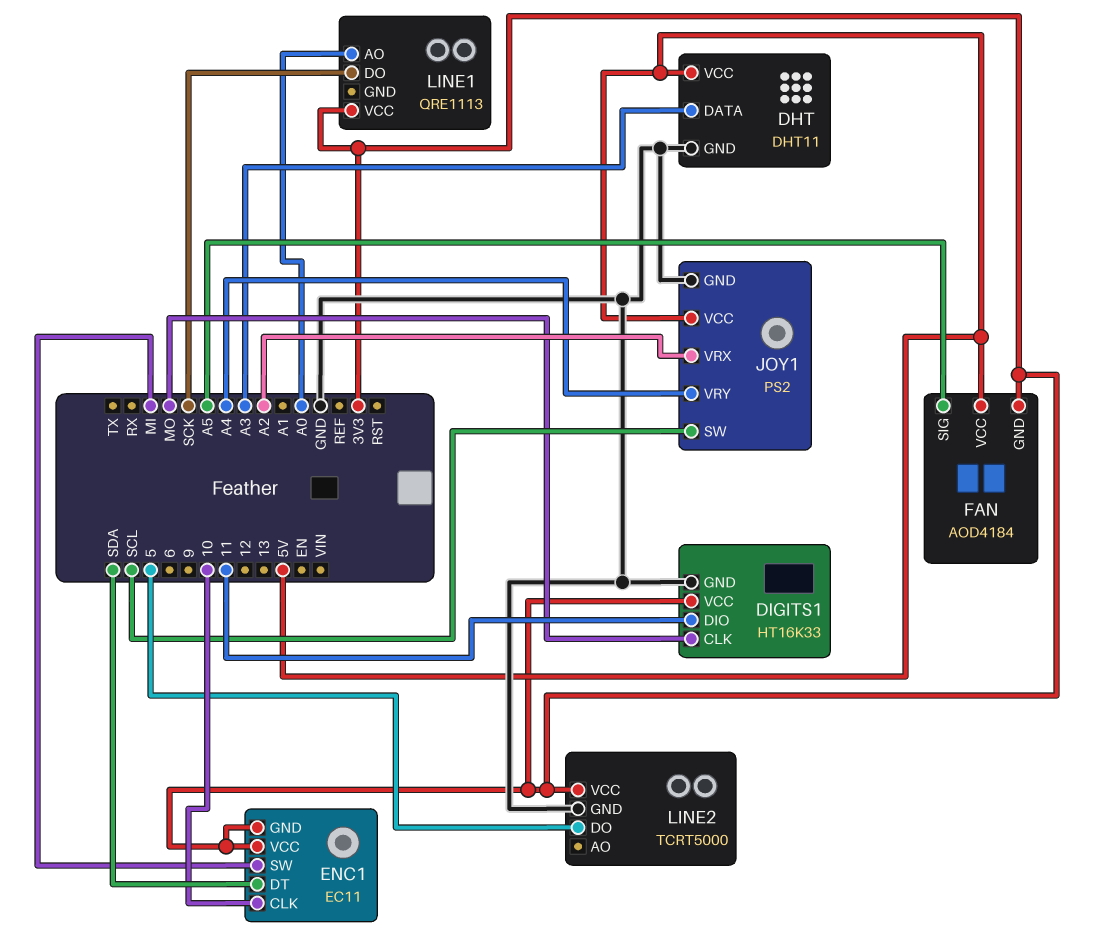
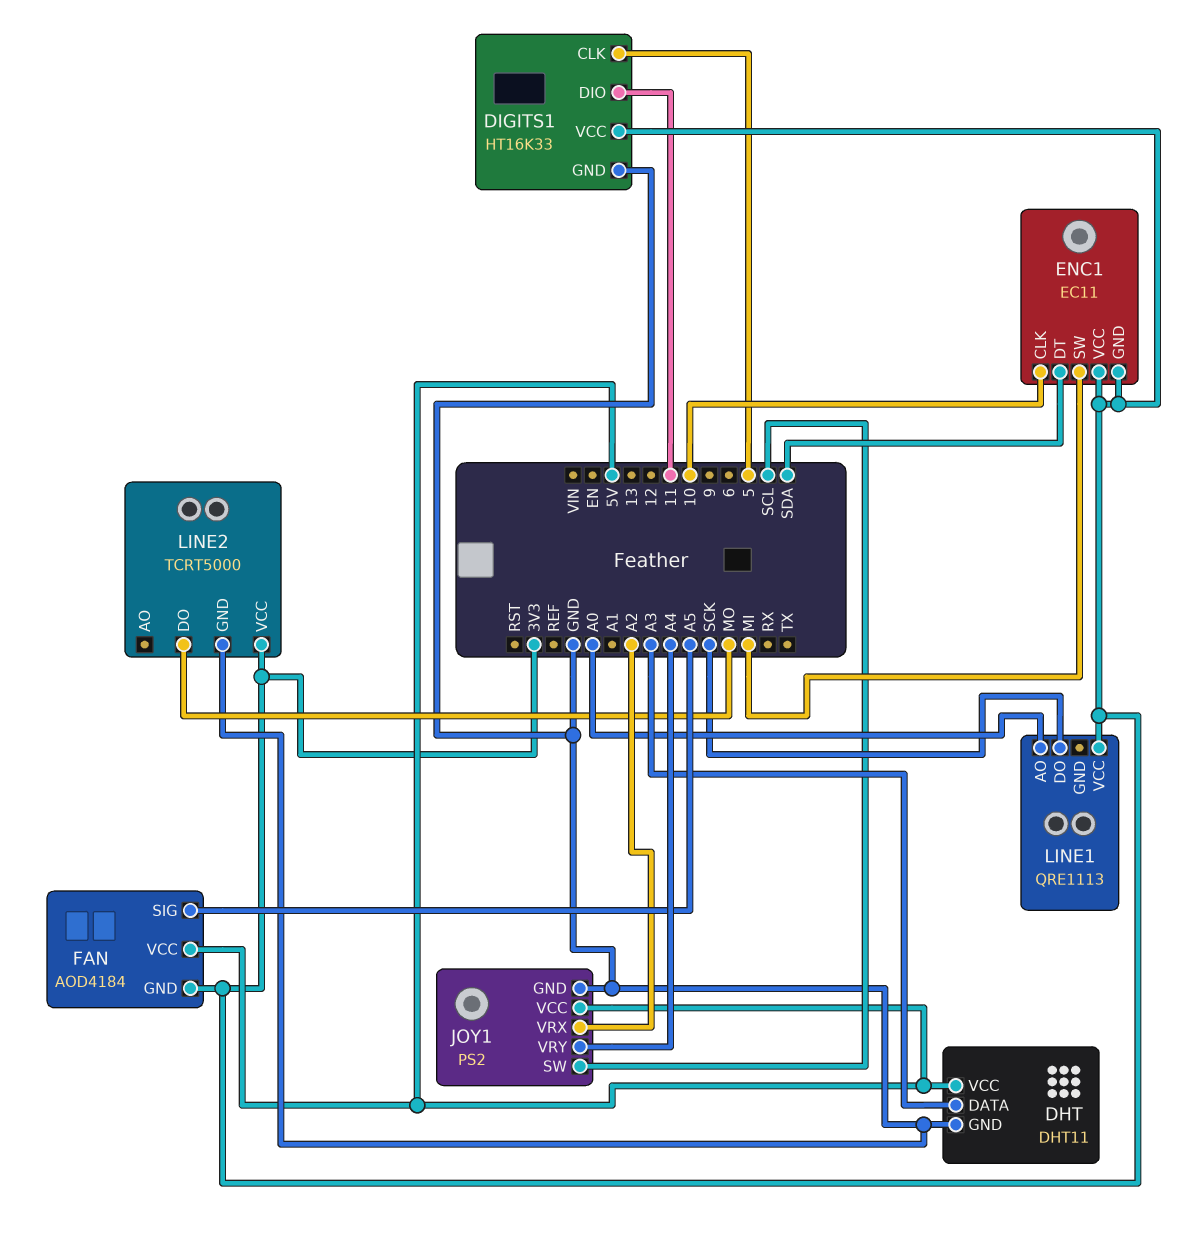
DIGITS1 pin CLK: MO -> 5
LINE2 pin DO: 5 -> MO

